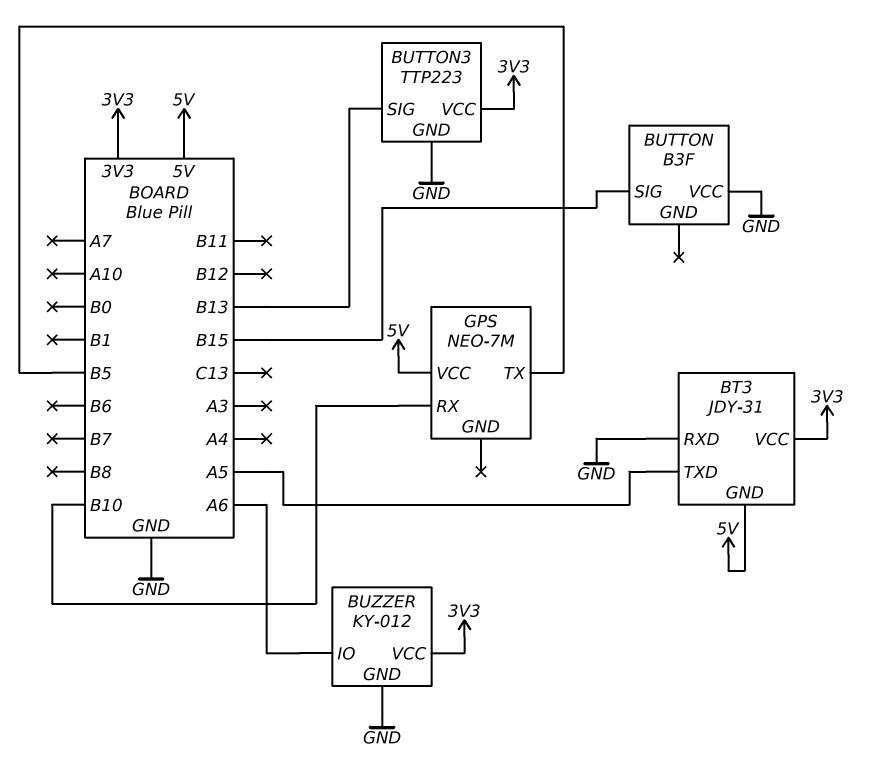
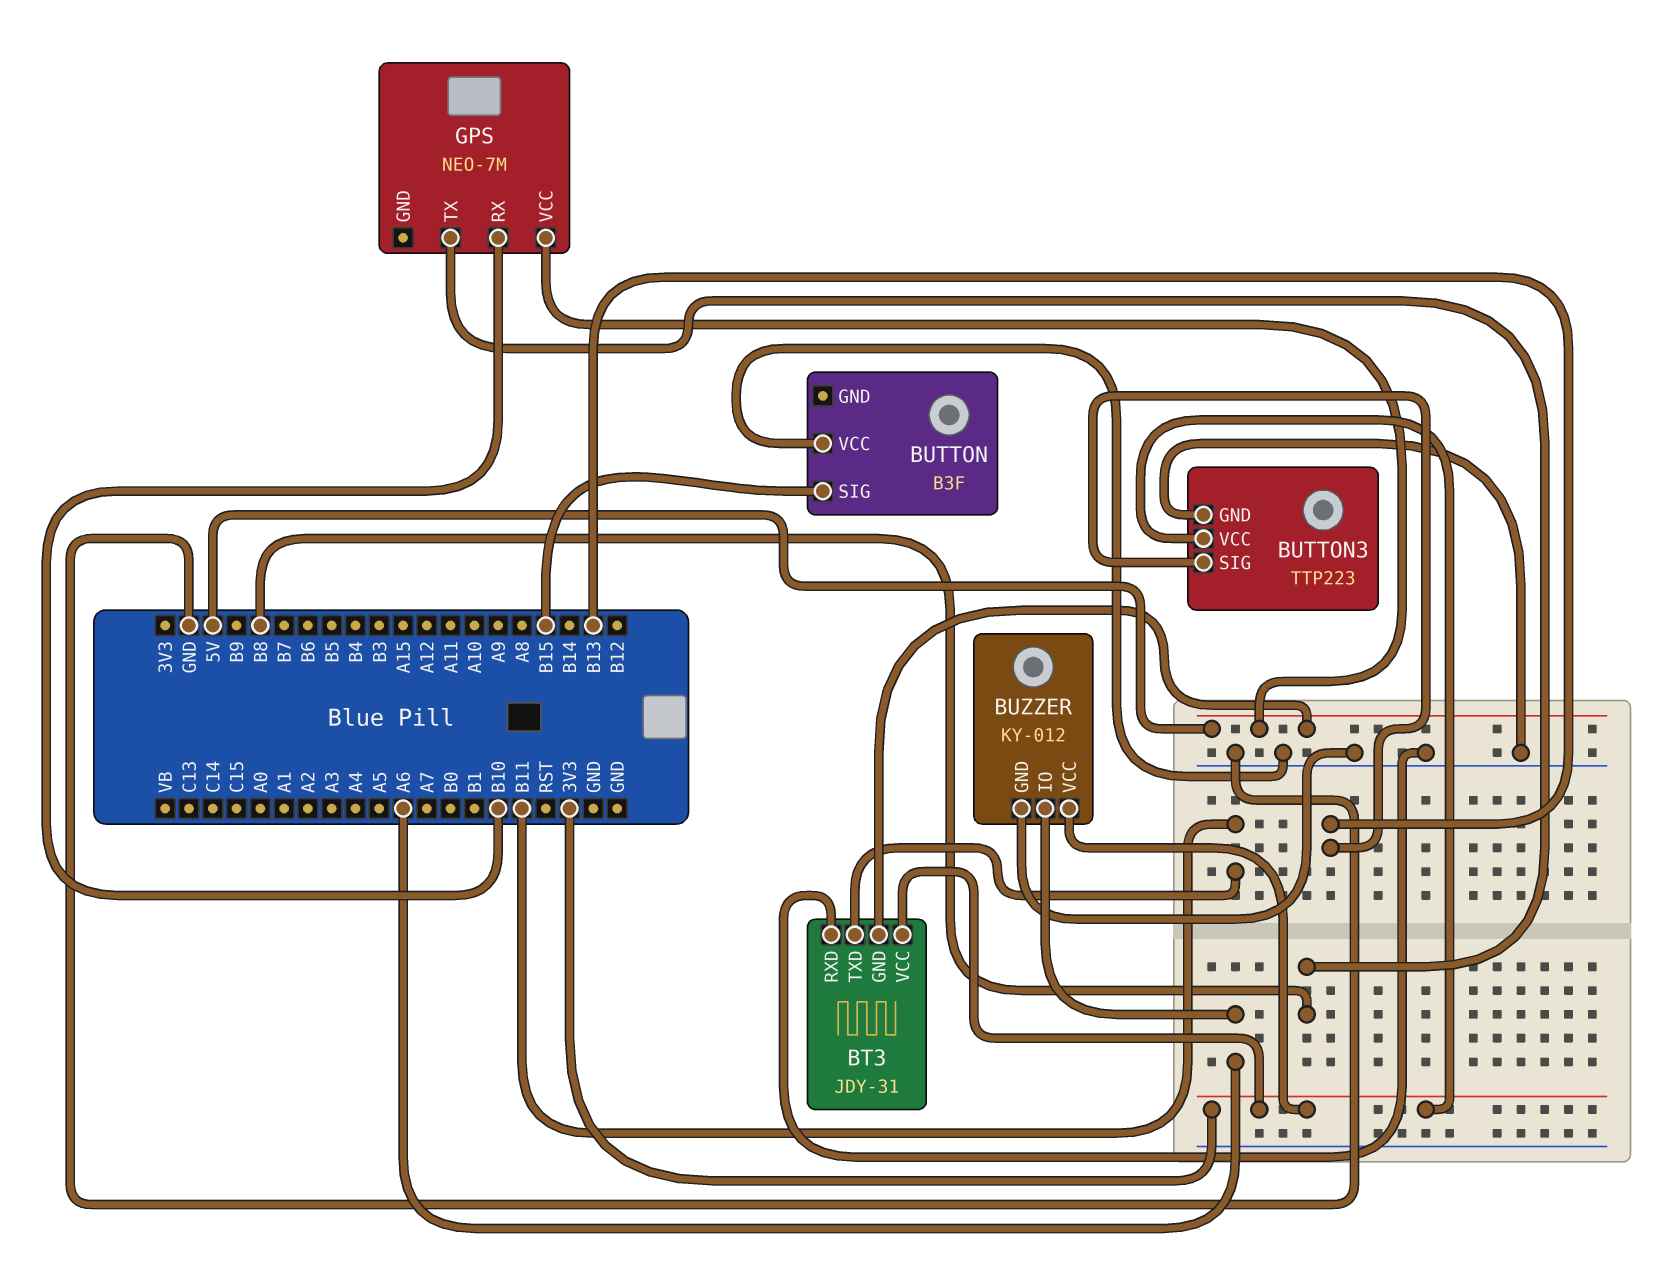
BT3 pin TXD: A5 -> B11
GPS pin TX: B5 -> B8

